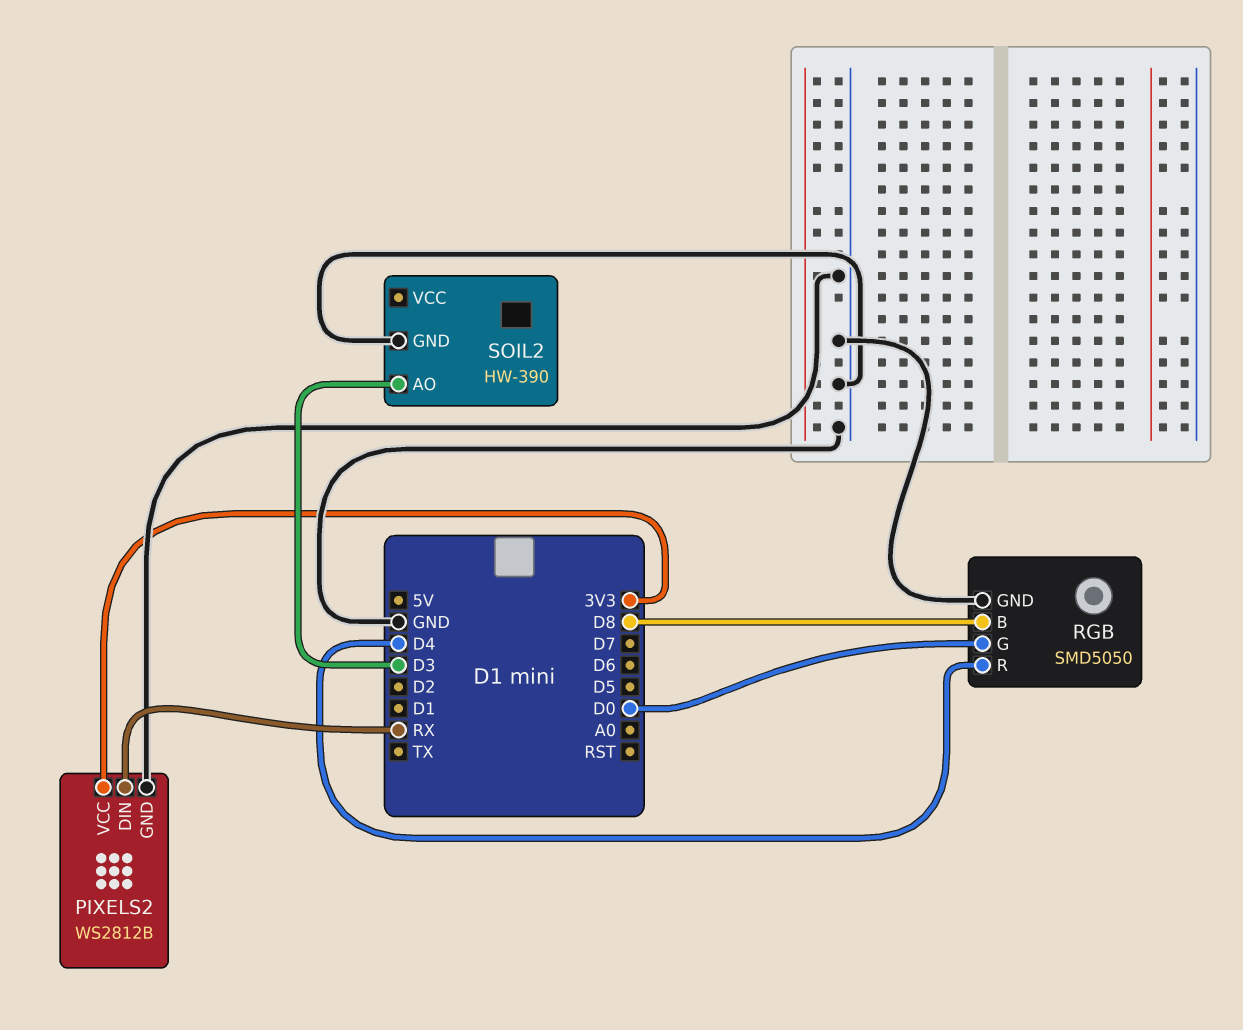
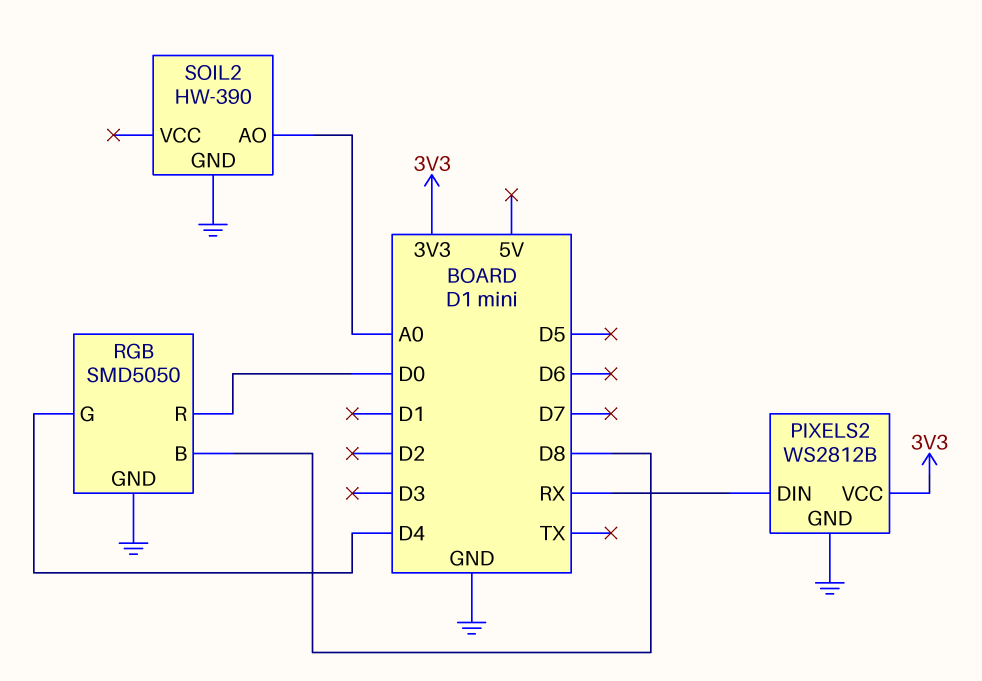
RGB pin G: D0 -> D4
RGB pin R: D4 -> D0
SOIL2 pin AO: D3 -> A0

